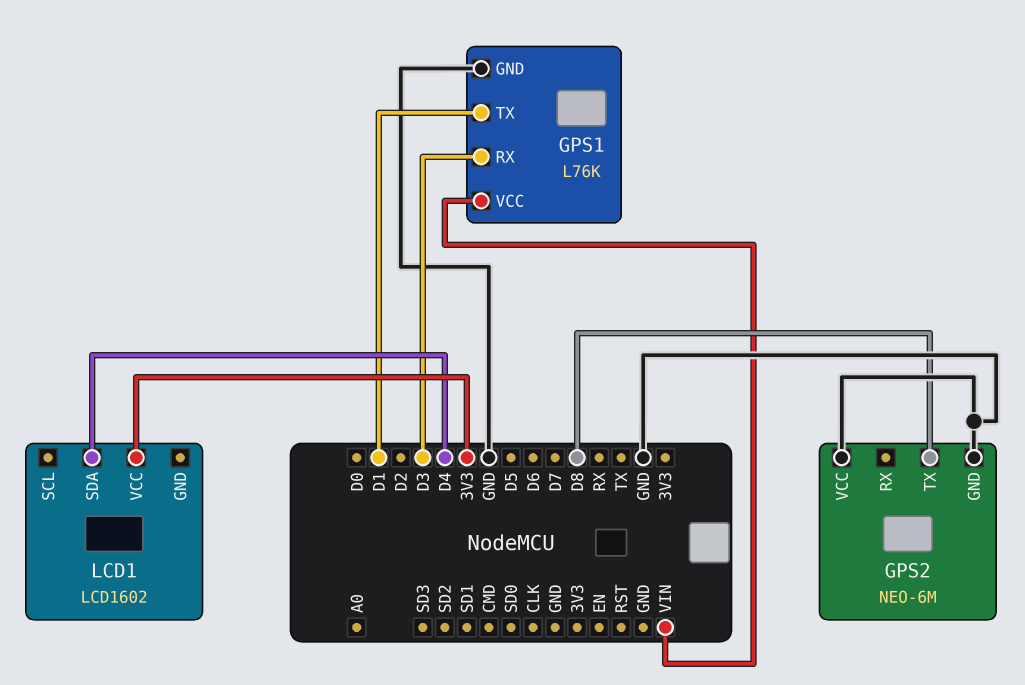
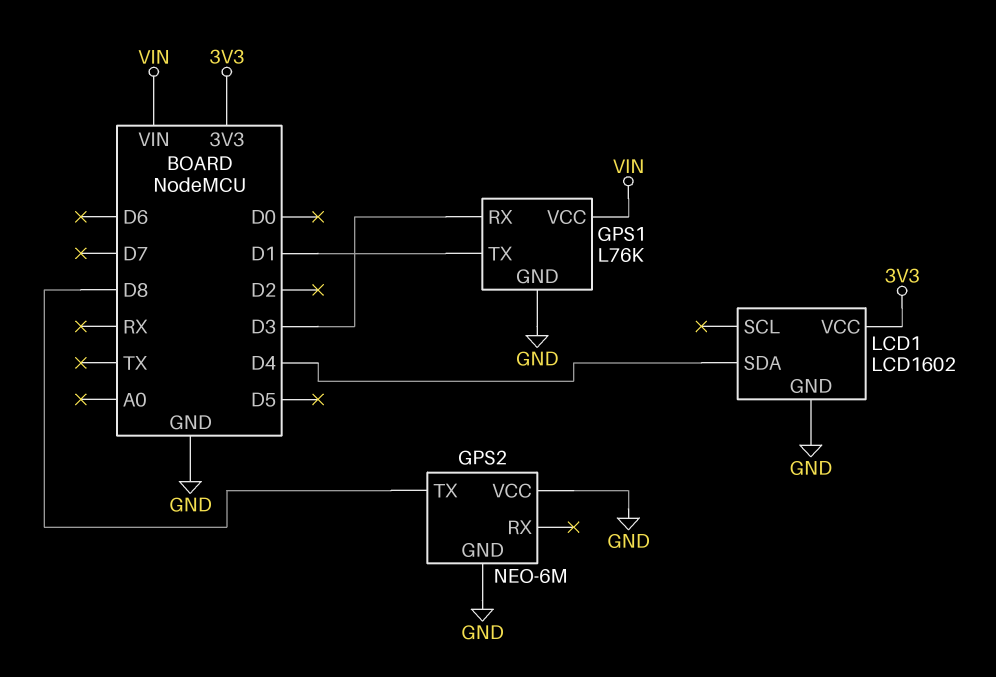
LCD1 pin GND: none -> GND

